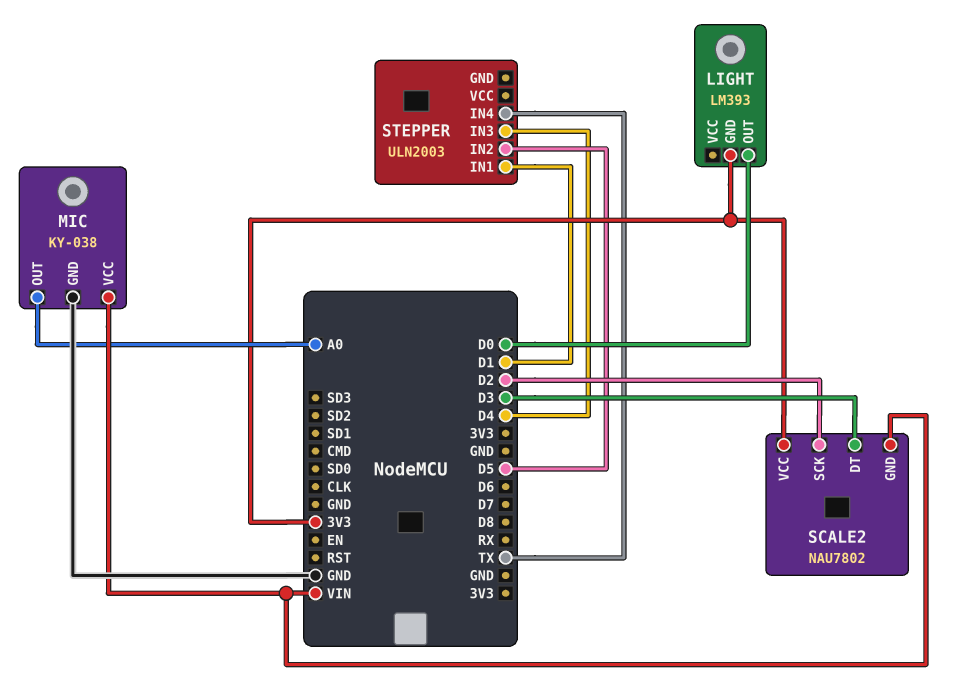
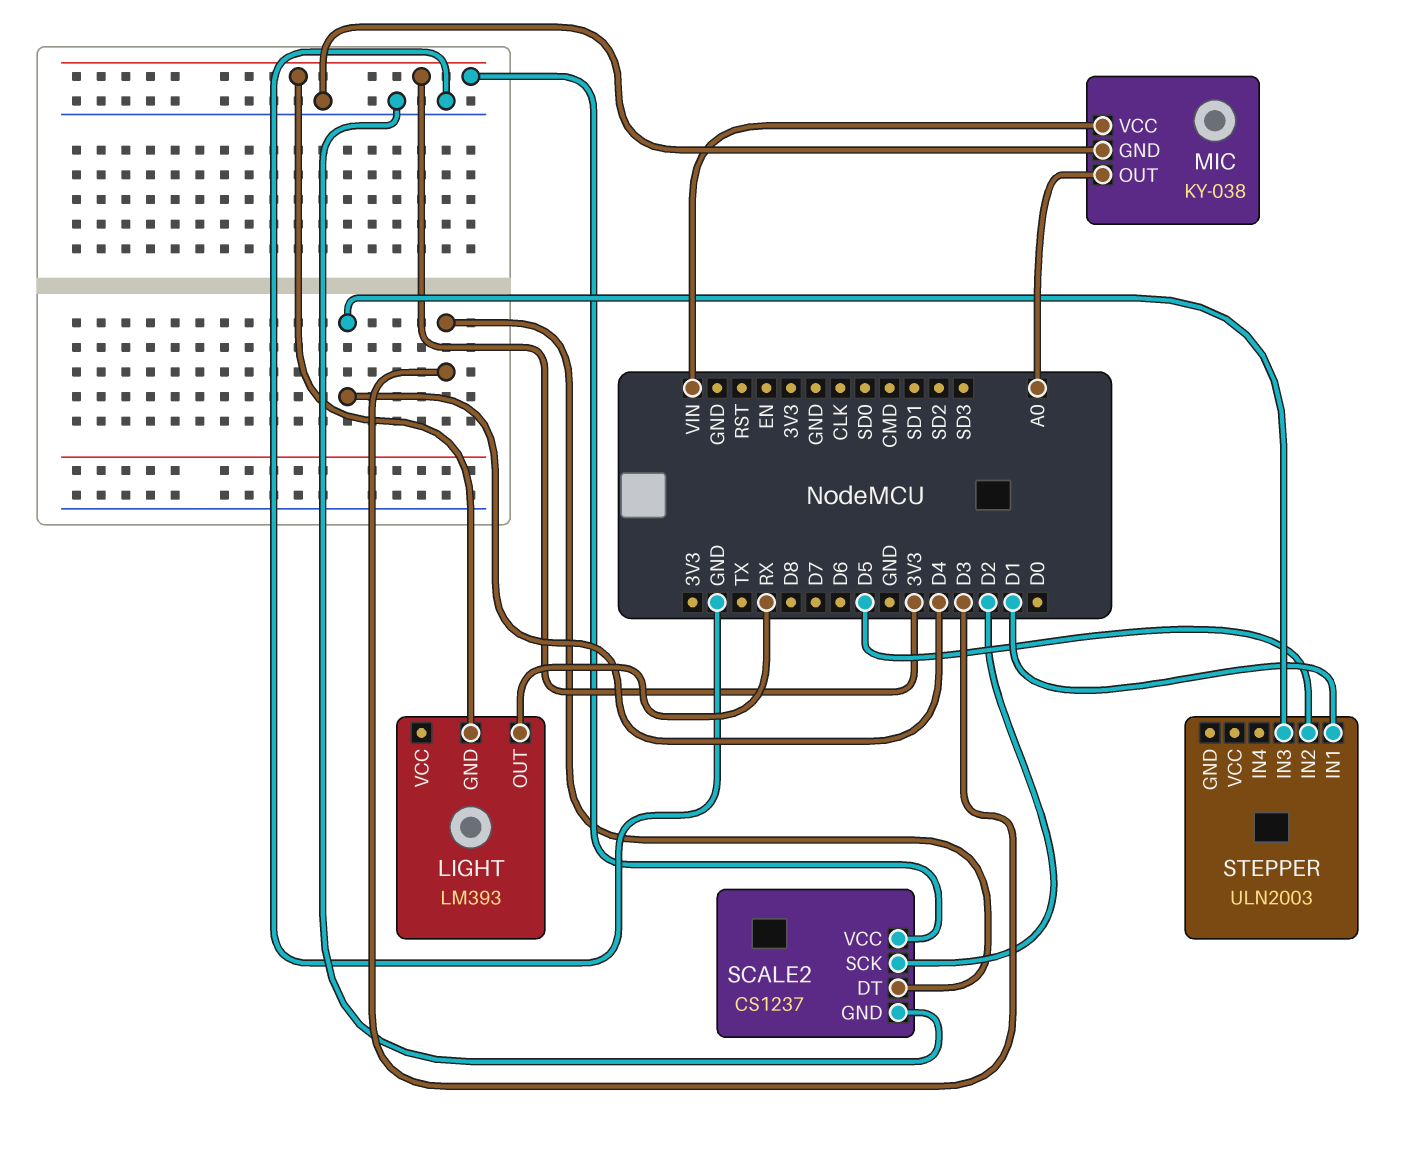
LIGHT pin OUT: D0 -> RX
SCALE2: NAU7802 -> CS1237
SCALE2 pin GND: VIN -> GND
STEPPER pin IN4: TX -> none

